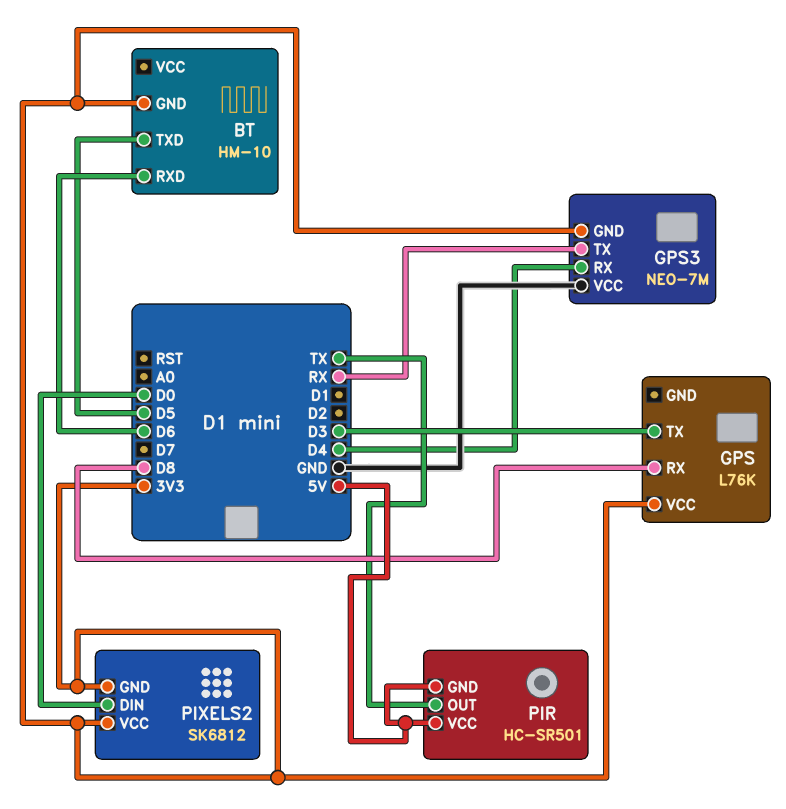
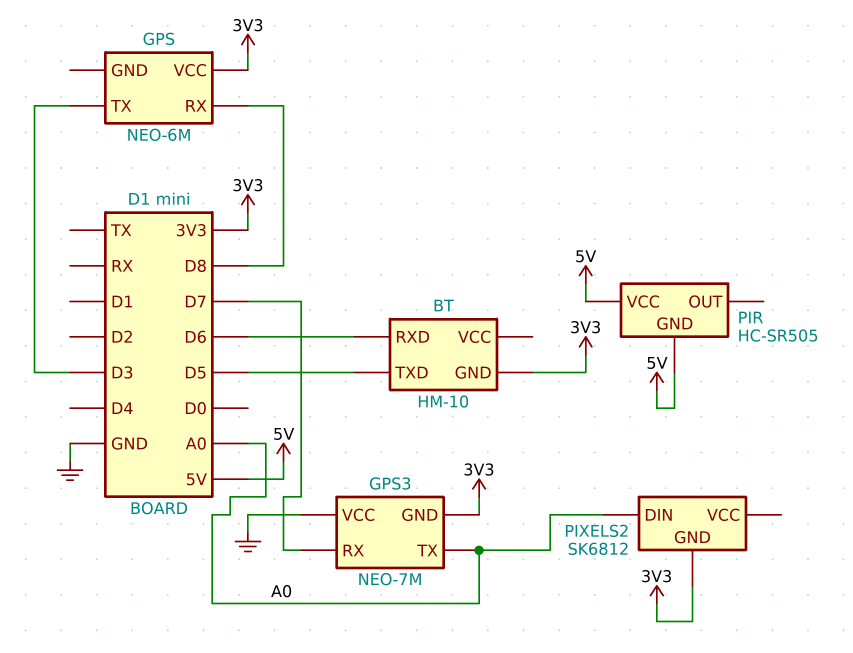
GPS: L76K -> NEO-6M
GPS3 pin RX: D4 -> D7
GPS3 pin TX: RX -> A0
PIR: HC-SR501 -> HC-SR505
PIR pin OUT: TX -> none
PIXELS2 pin DIN: D0 -> A0
PIXELS2 pin VCC: 3V3 -> none

